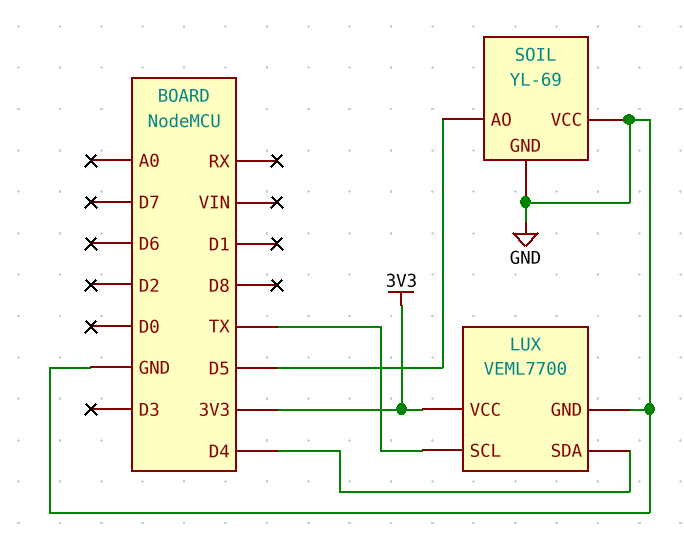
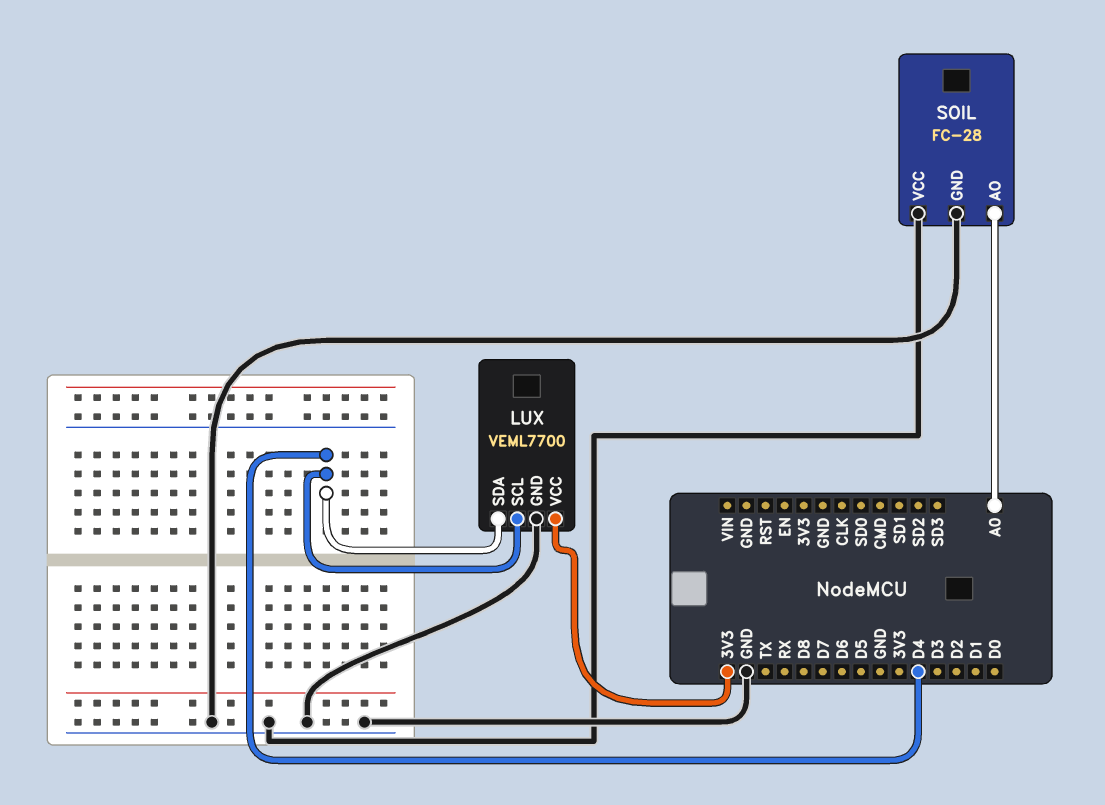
LUX pin SCL: TX -> D4
SOIL: YL-69 -> FC-28
SOIL pin AO: D5 -> A0

